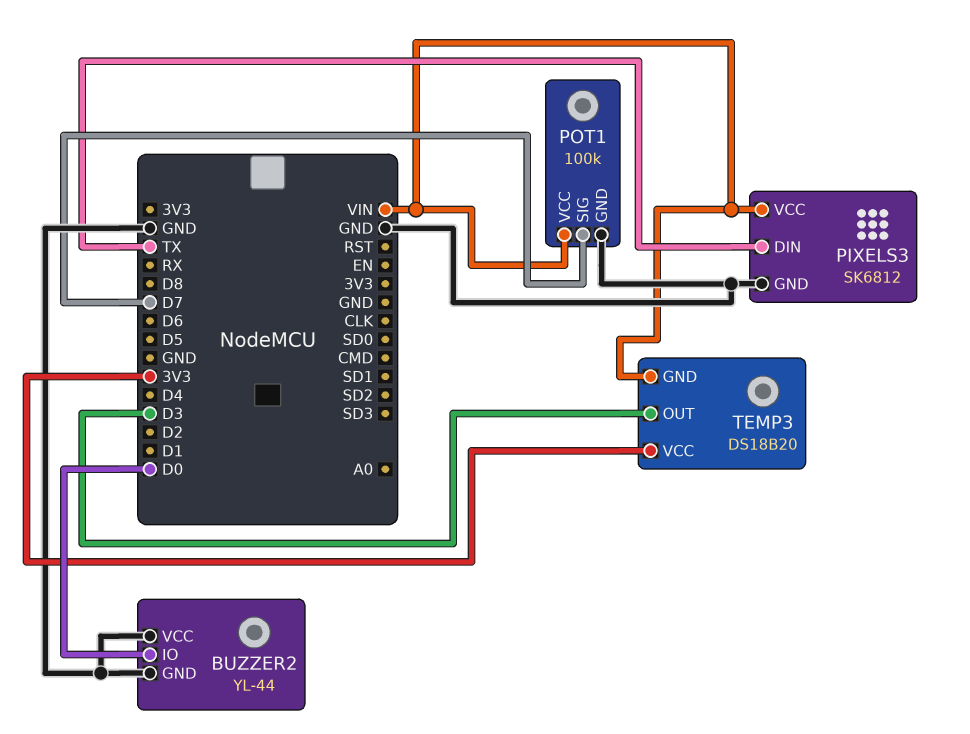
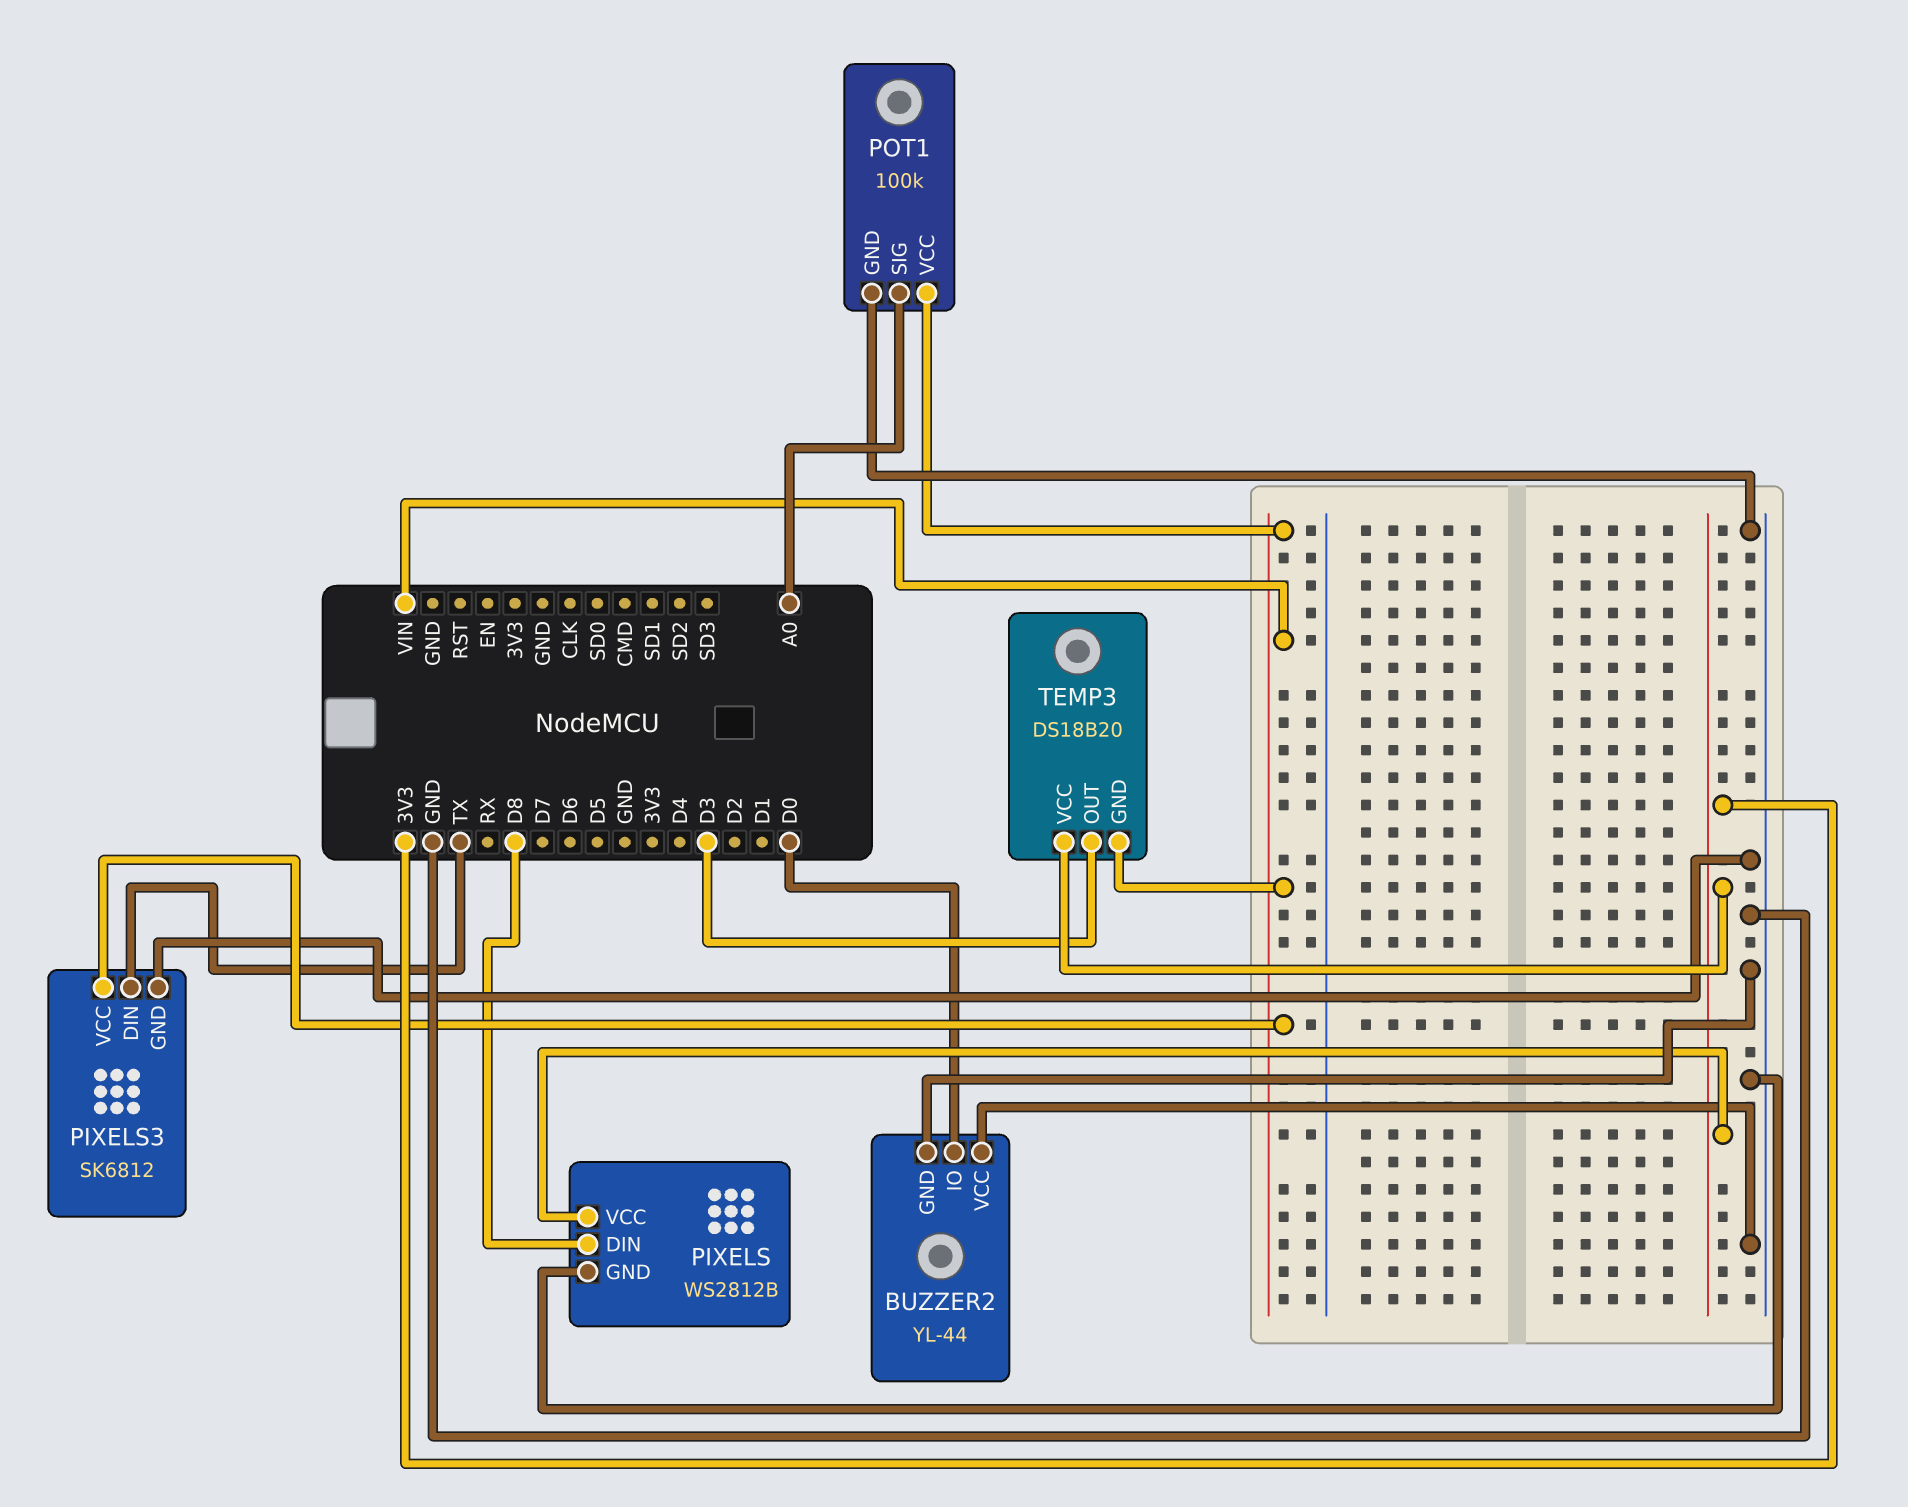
PIXELS: none -> WS2812B
PIXELS pin DIN: none -> D8
PIXELS pin GND: none -> GND
PIXELS pin VCC: none -> 3V3
POT1 pin SIG: D7 -> A0

